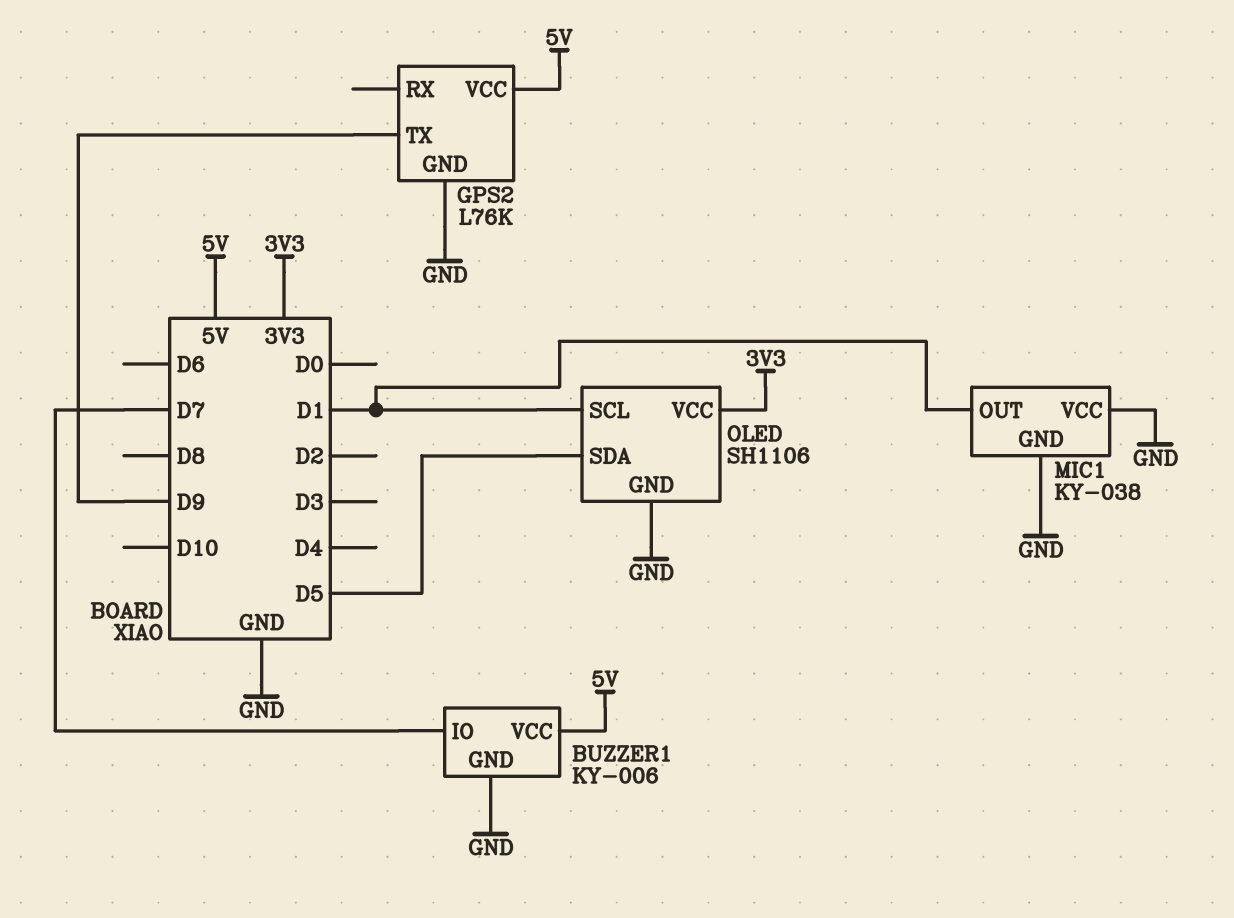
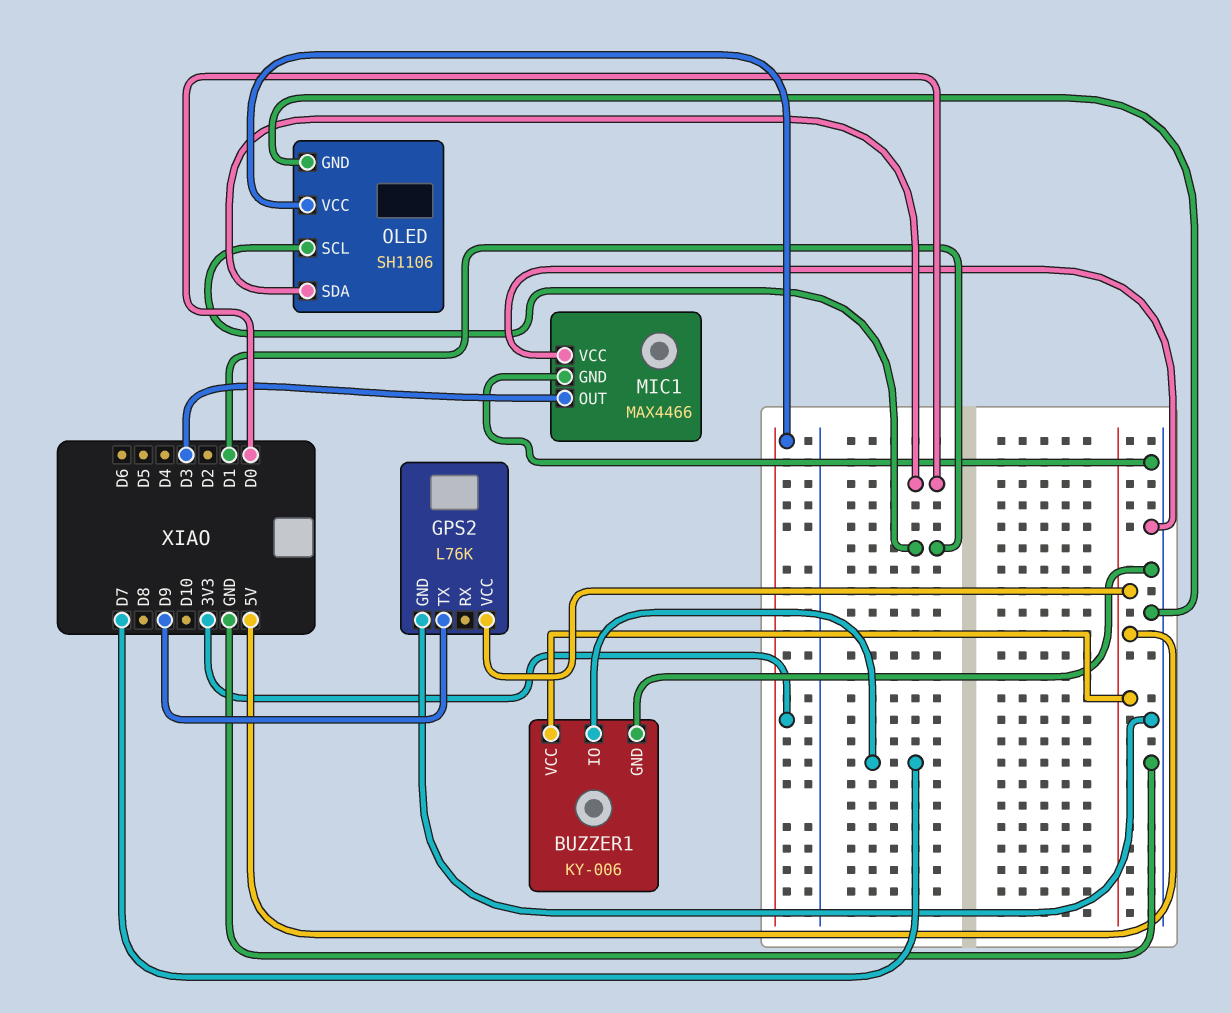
MIC1: KY-038 -> MAX4466
MIC1 pin OUT: D1 -> D3
OLED pin SDA: D5 -> D0

